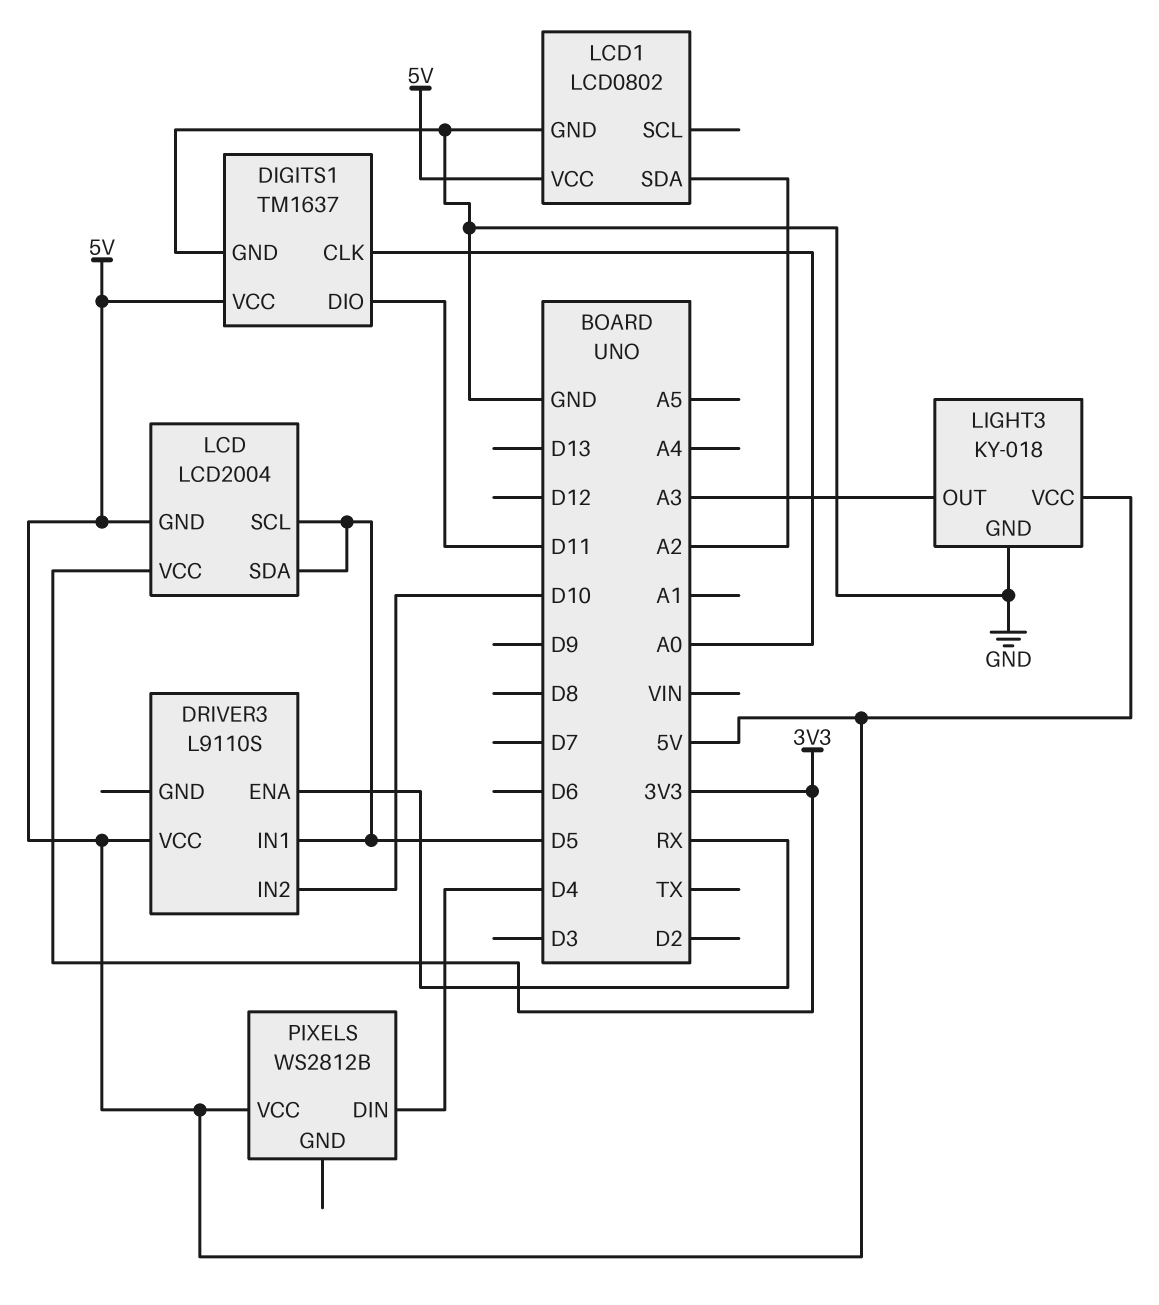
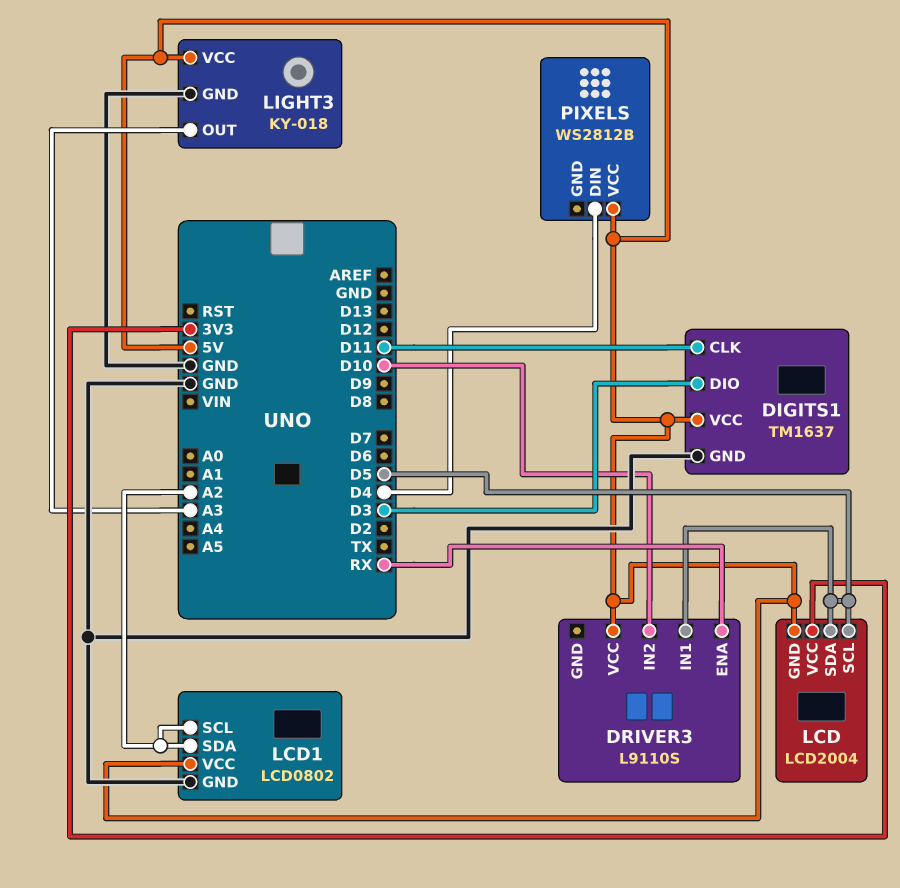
DIGITS1 pin CLK: A0 -> D11
DIGITS1 pin DIO: D11 -> D3
LCD1 pin SCL: none -> A2

